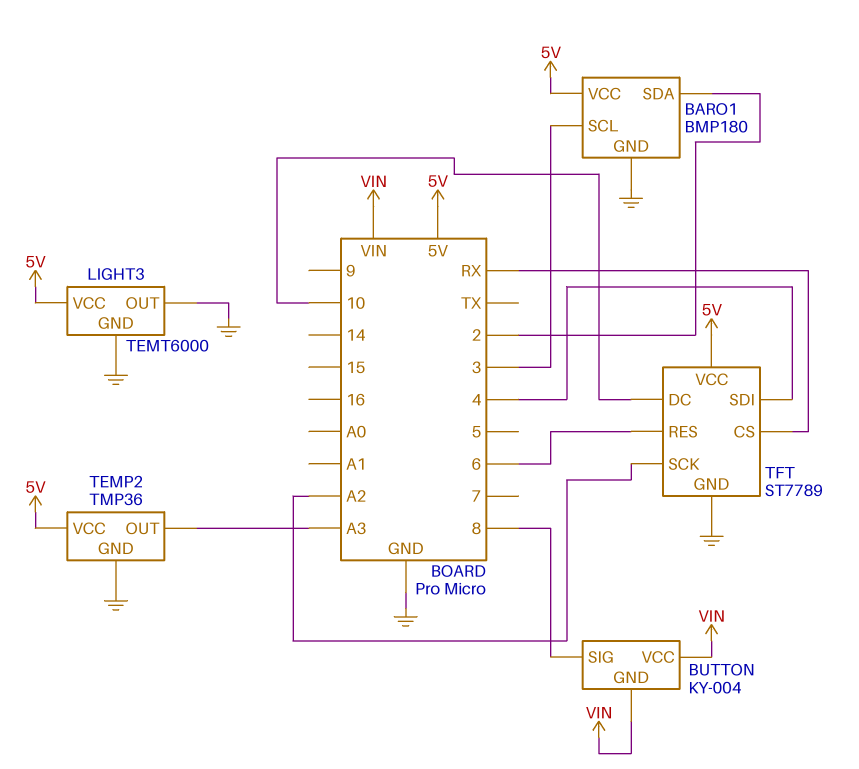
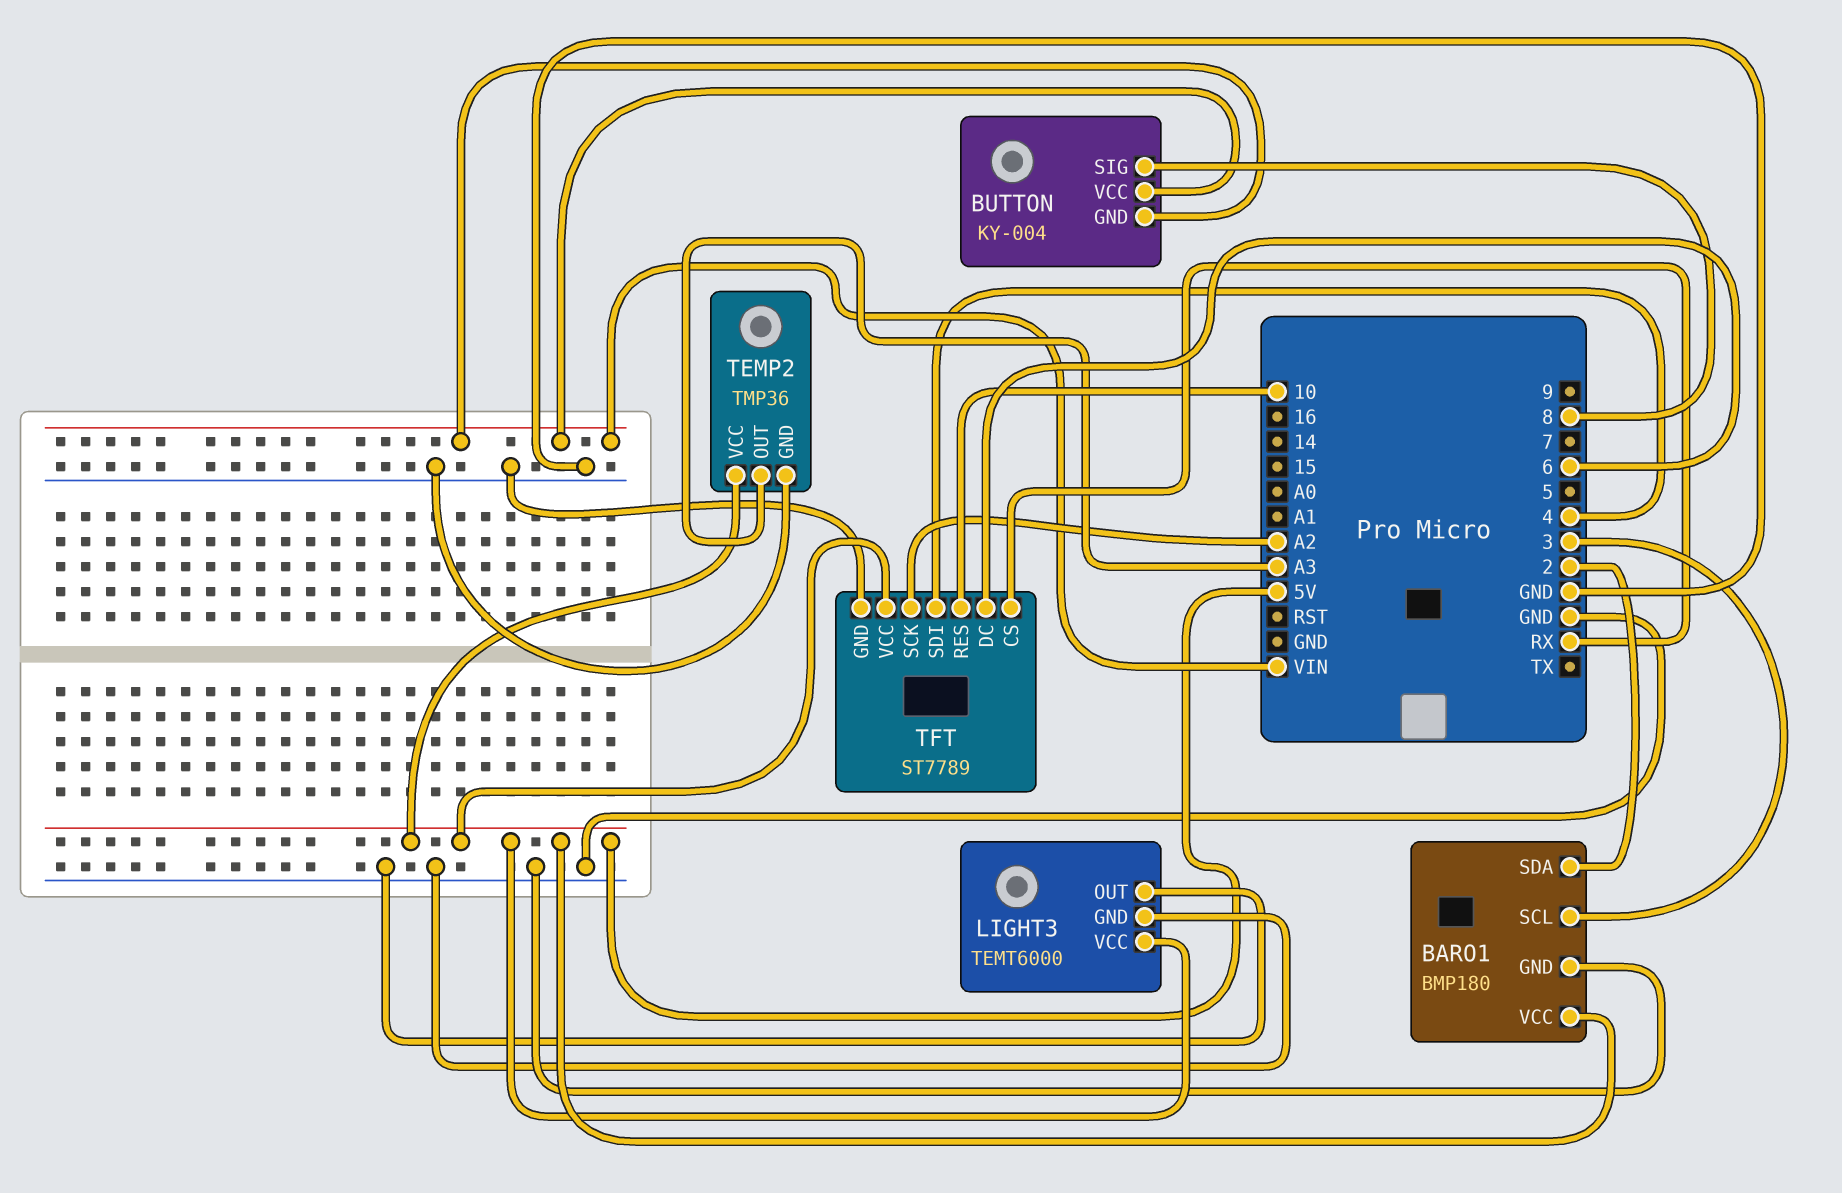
TFT pin DC: 10 -> 6
TFT pin RES: 6 -> 10

